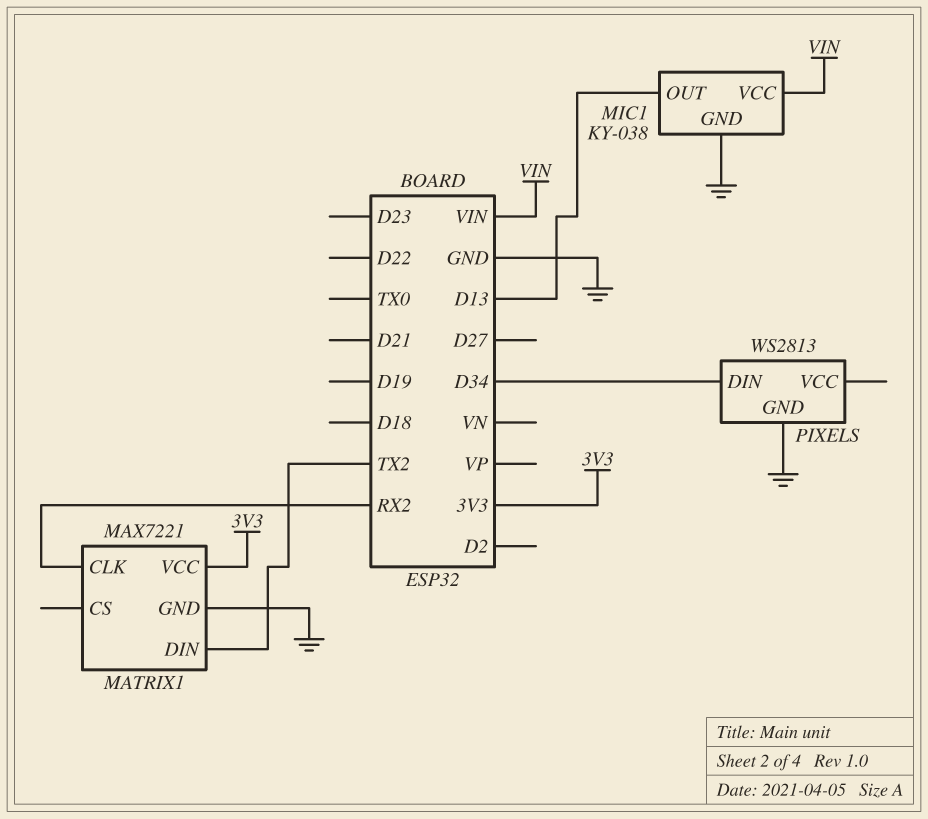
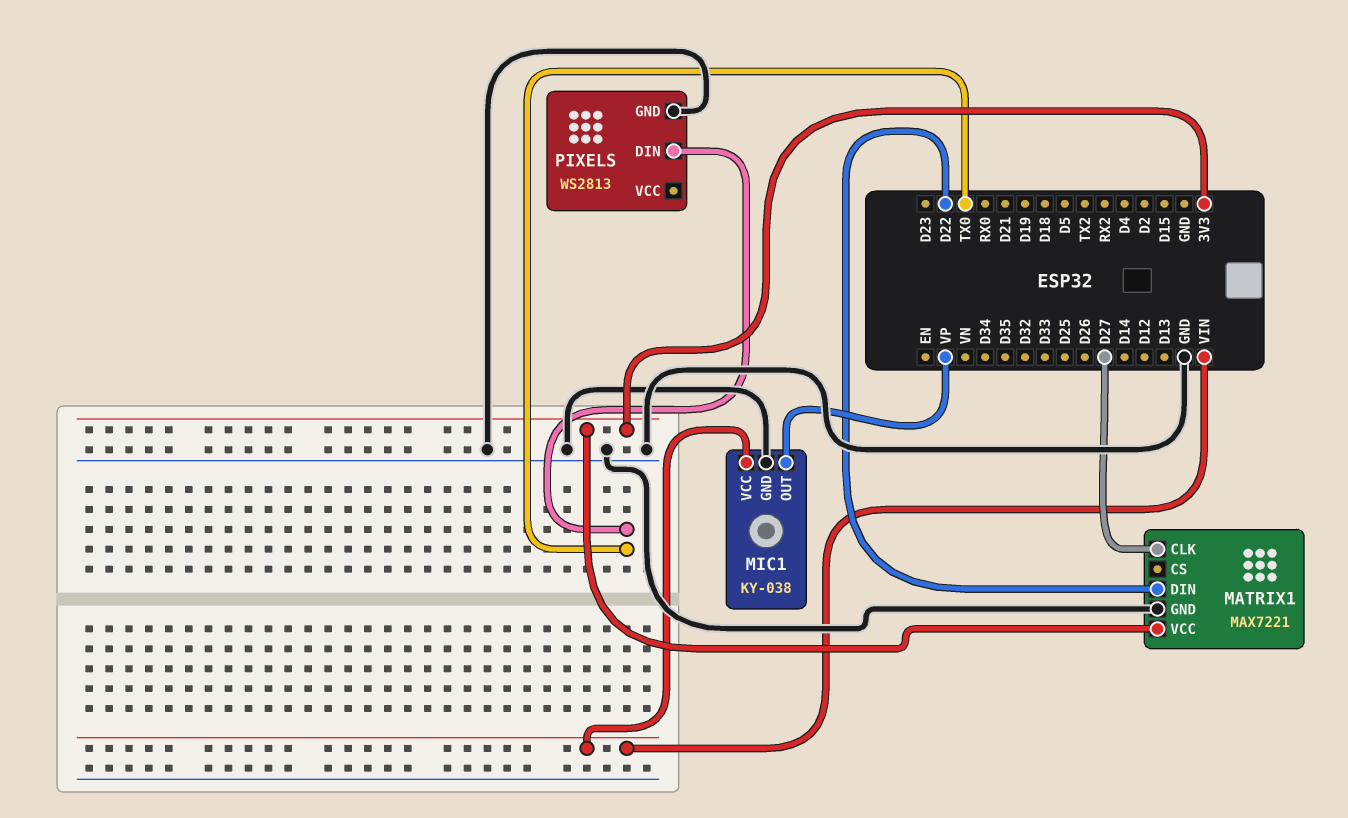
MATRIX1 pin CLK: RX2 -> D27
MATRIX1 pin DIN: TX2 -> D22
MIC1 pin OUT: D13 -> VP
PIXELS pin DIN: D34 -> TX0

